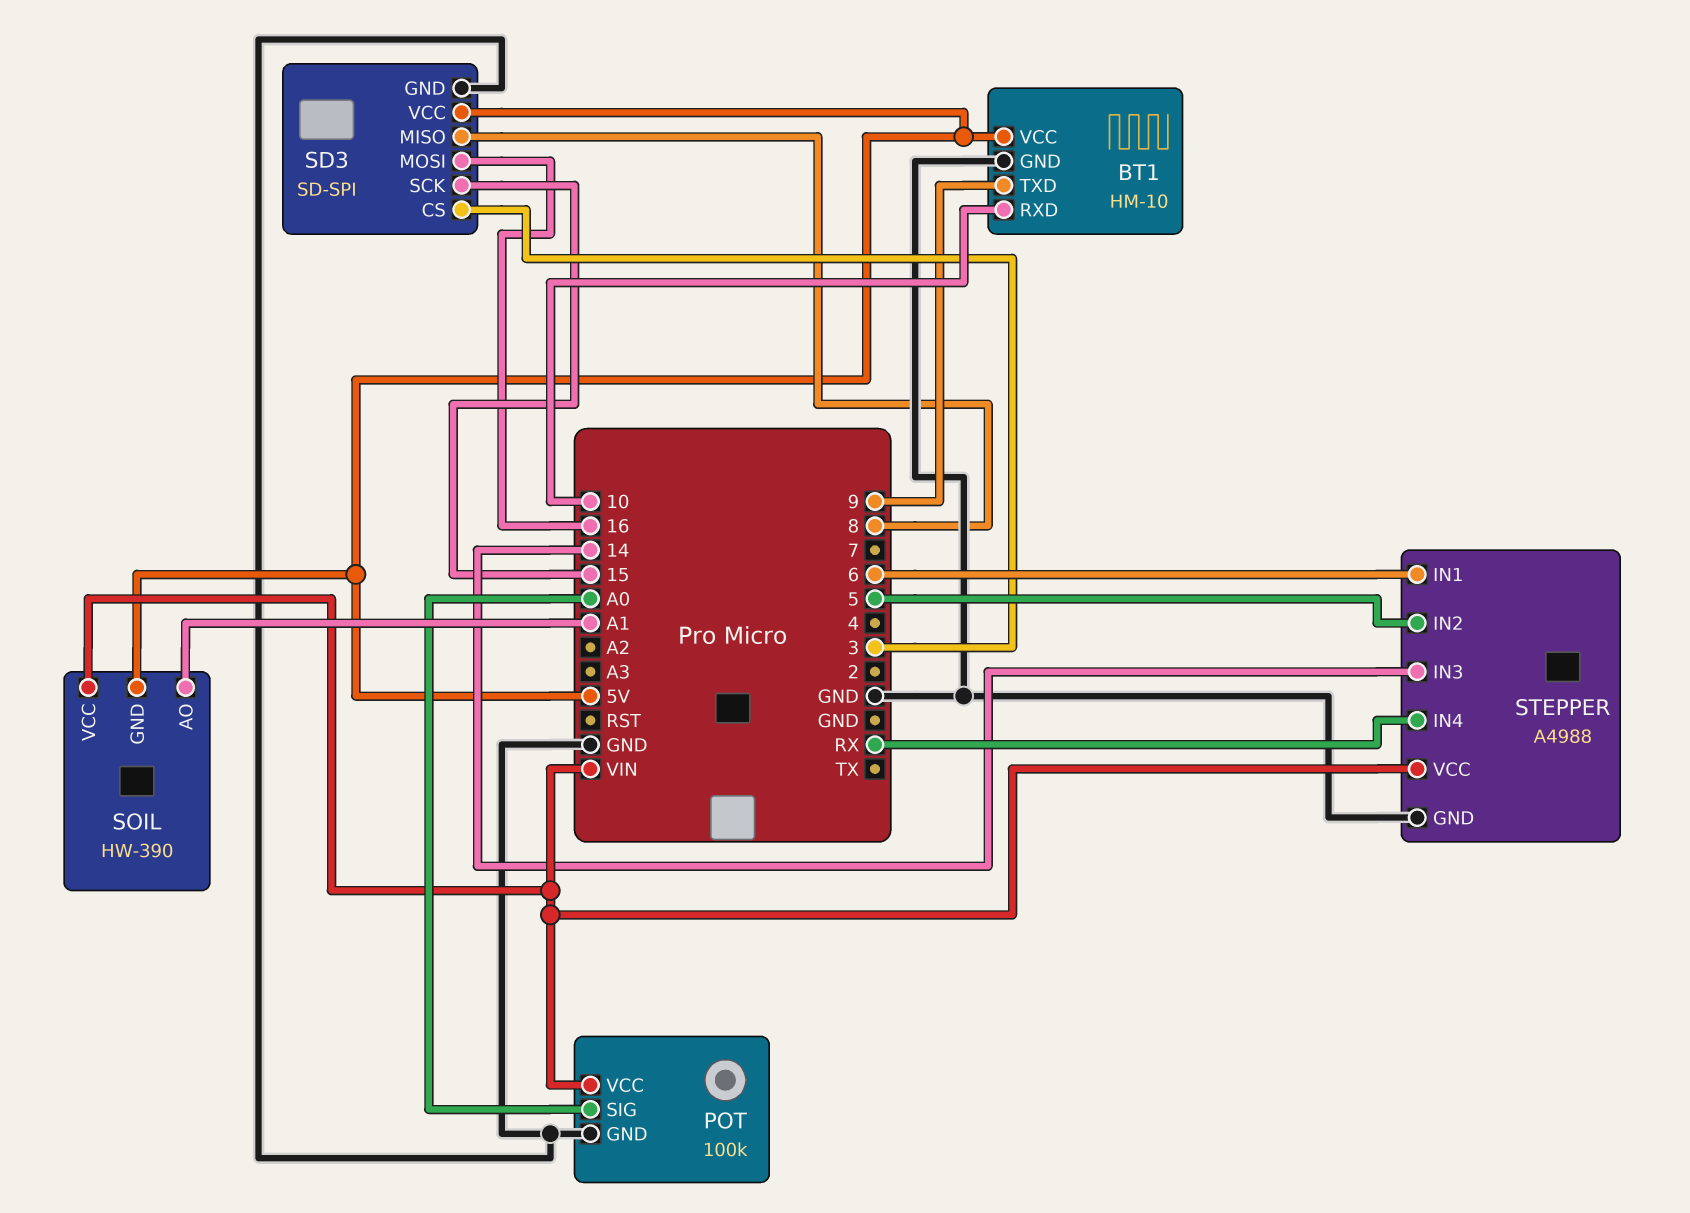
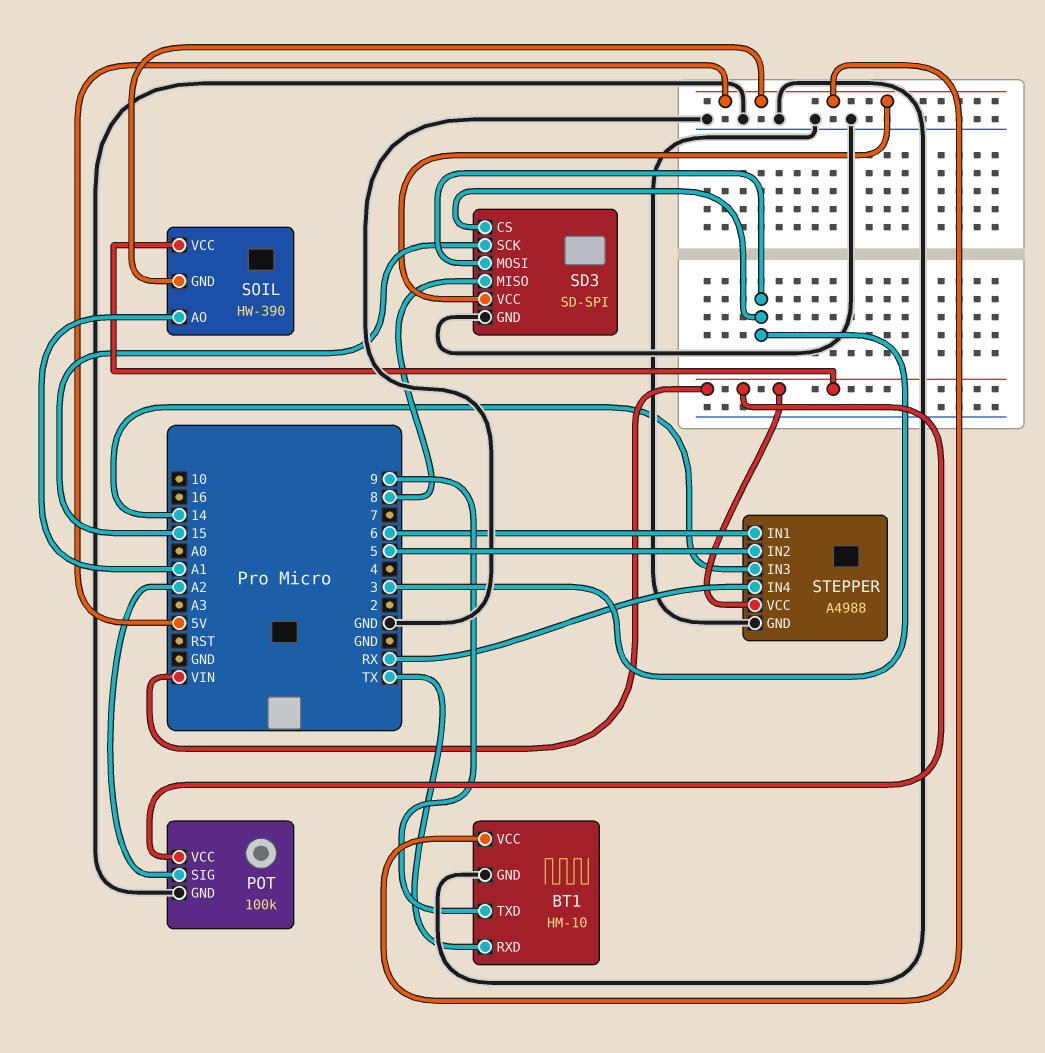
BT1 pin RXD: 10 -> TX
POT pin SIG: A0 -> A2
SD3 pin MOSI: 16 -> 3

